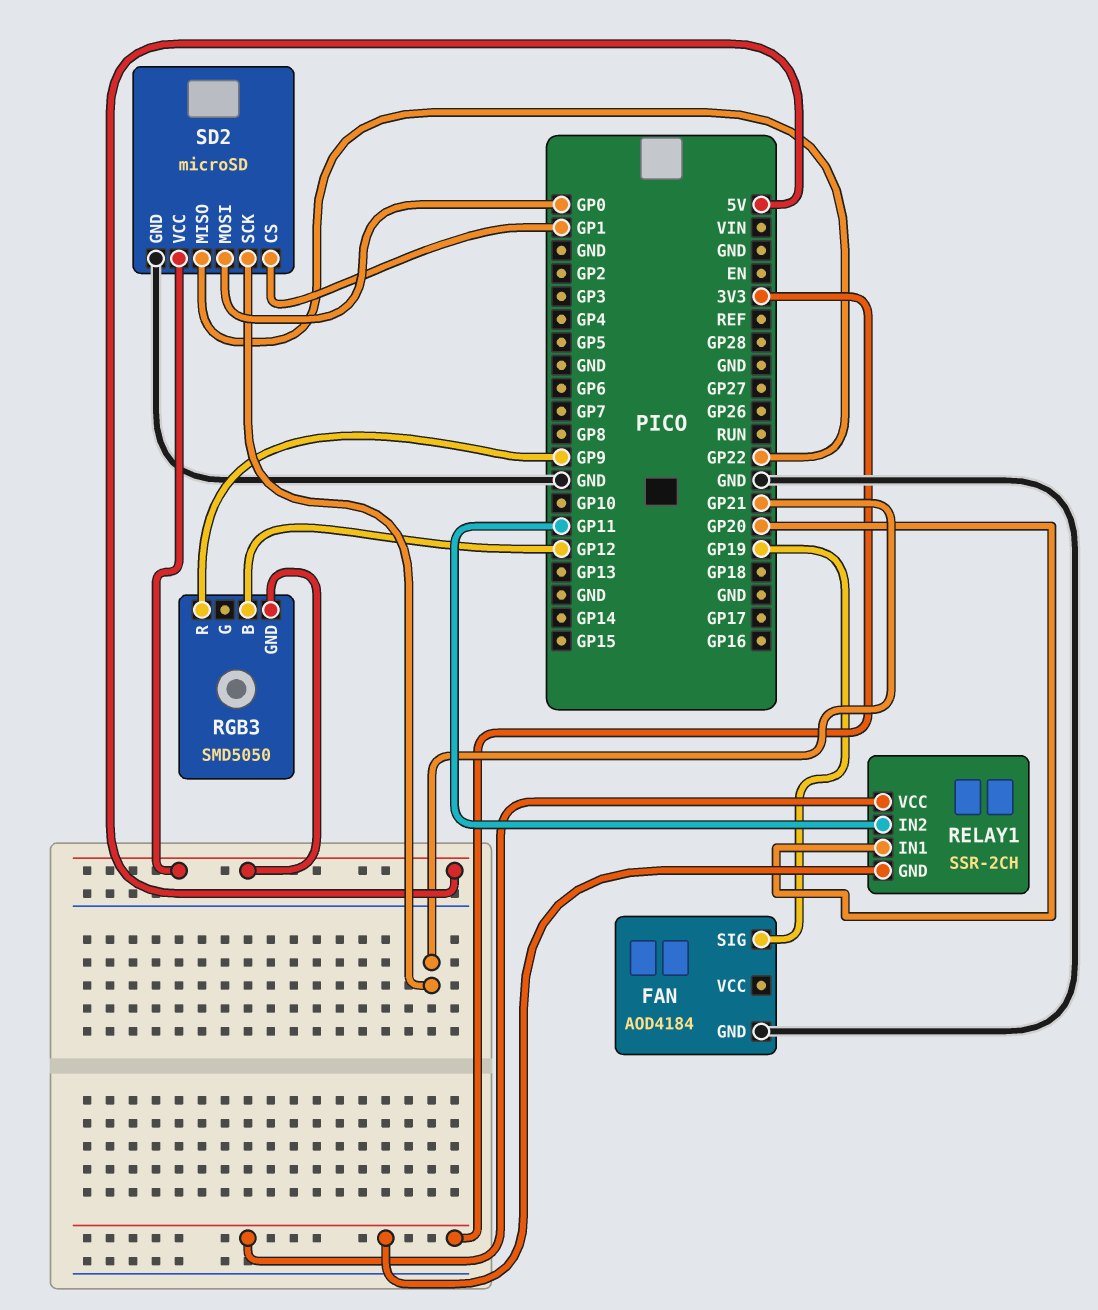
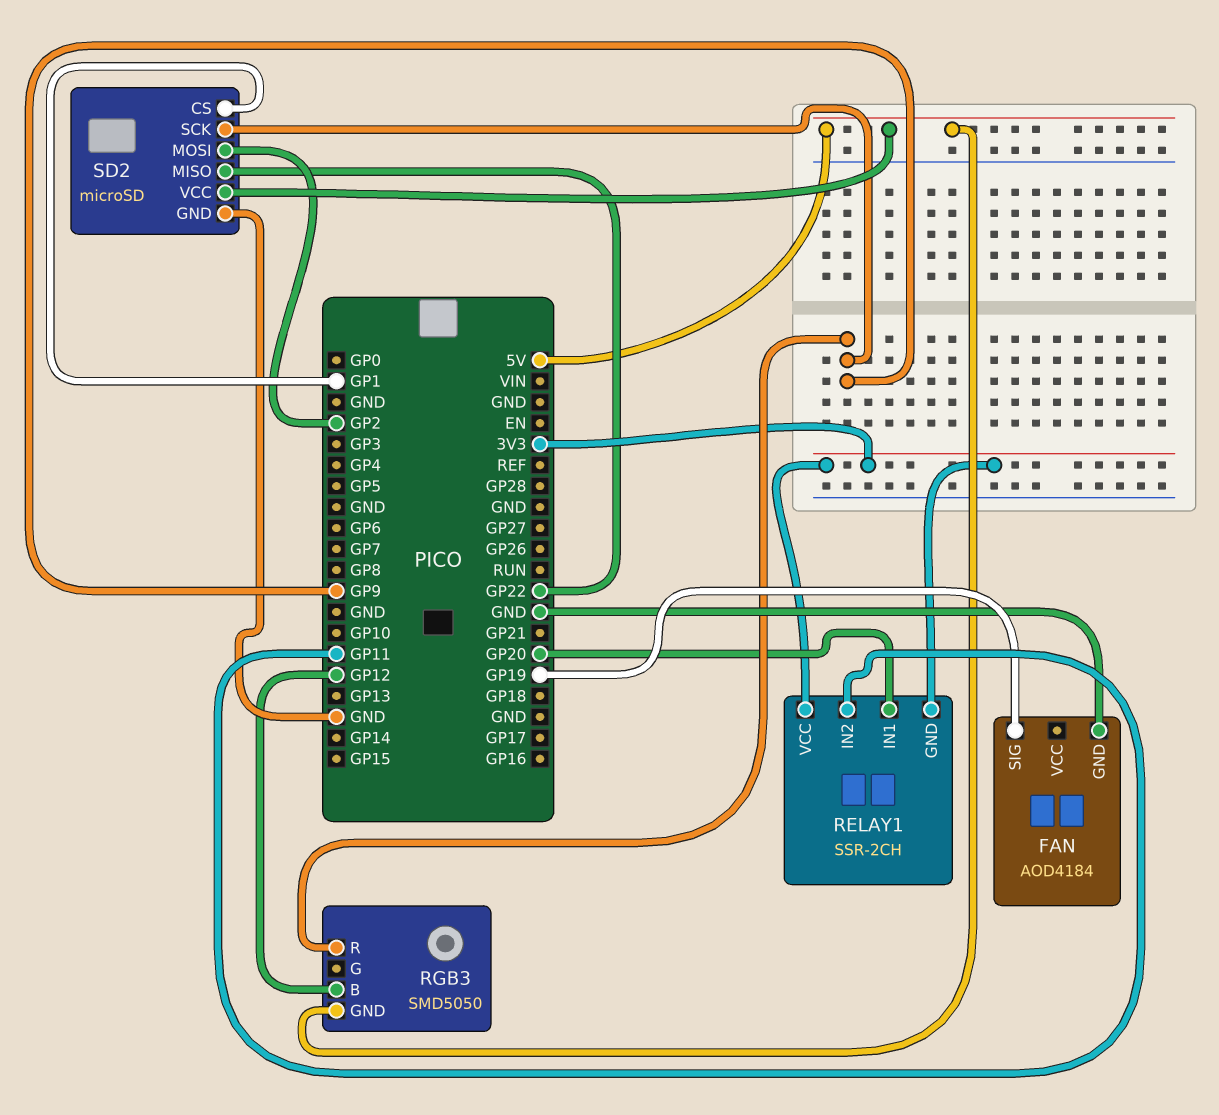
SD2 pin MOSI: GP0 -> GP2
SD2 pin SCK: GP21 -> GP9

